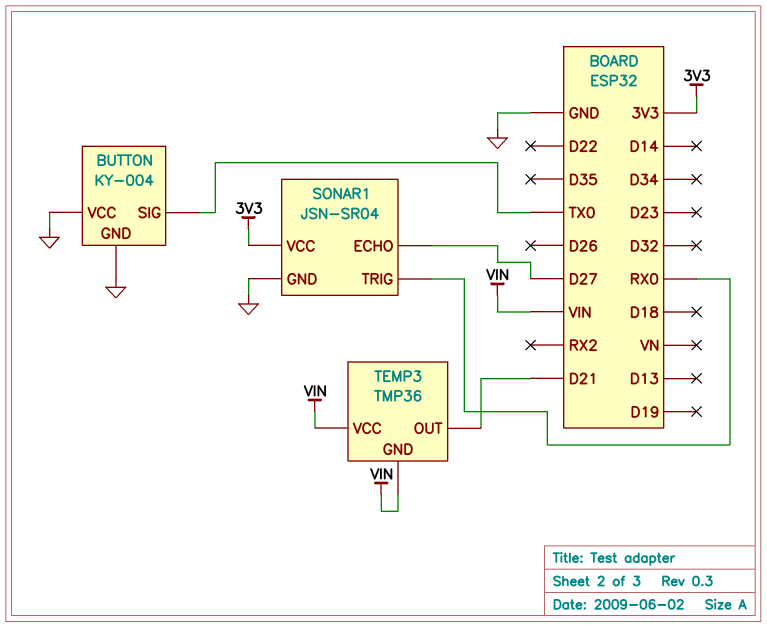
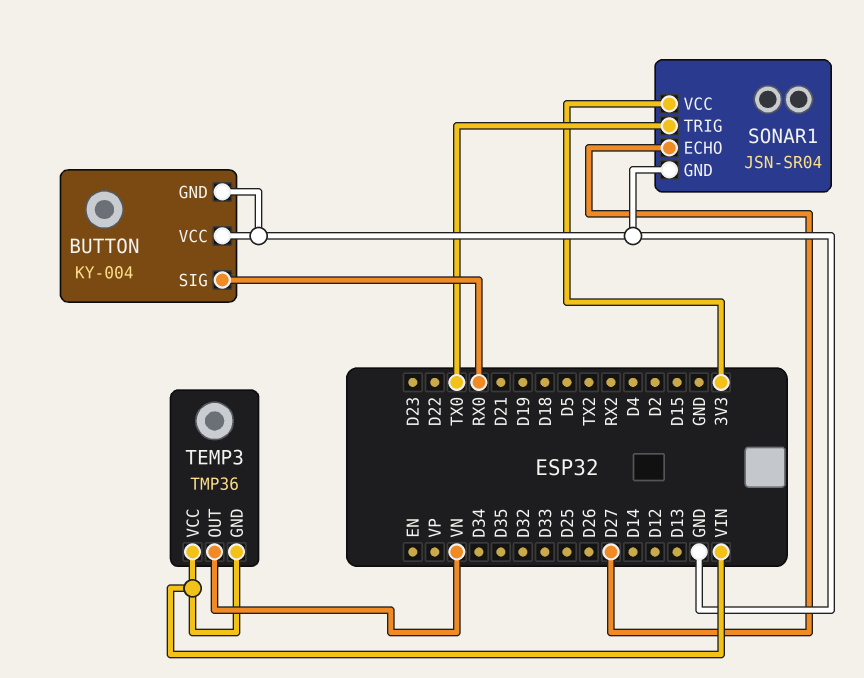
BUTTON pin SIG: TX0 -> RX0
SONAR1 pin TRIG: RX0 -> TX0
TEMP3 pin OUT: D21 -> VN

